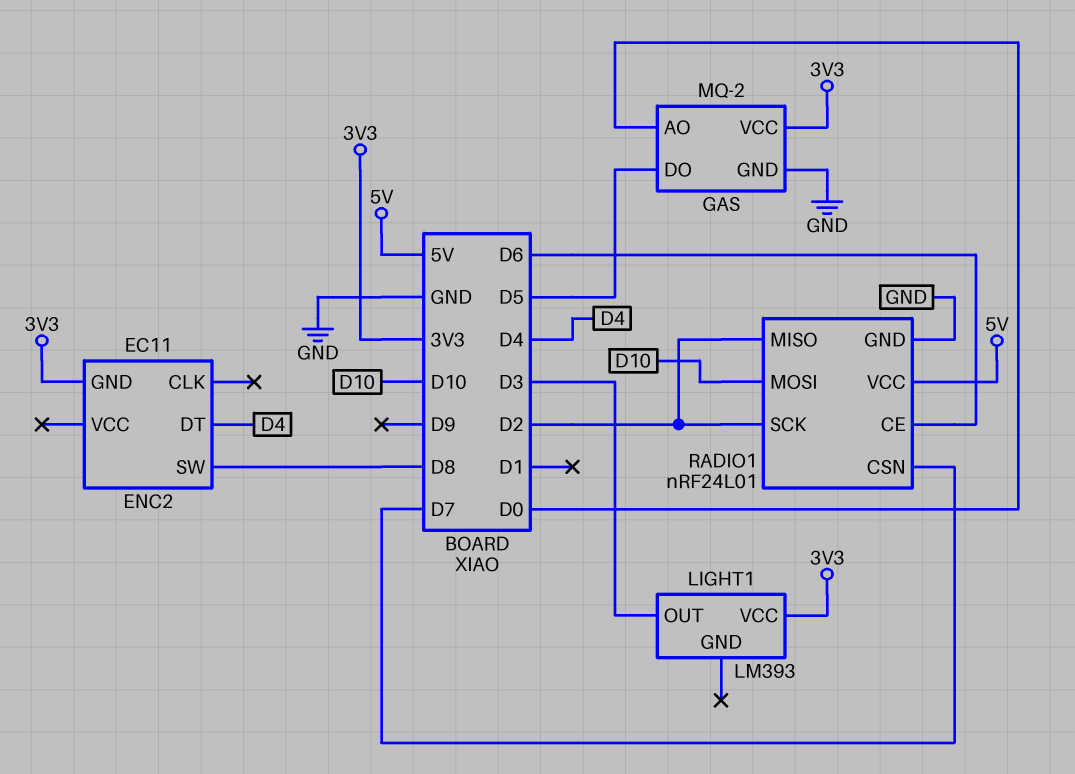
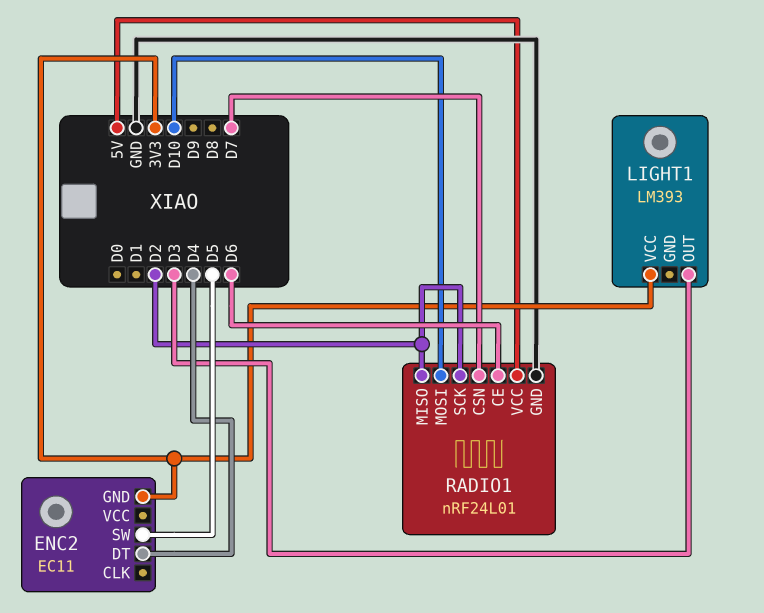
ENC2 pin SW: D8 -> D5
GAS: MQ-2 -> none
GAS pin AO: D0 -> none
GAS pin DO: D5 -> none
GAS pin GND: GND -> none
GAS pin VCC: 3V3 -> none

